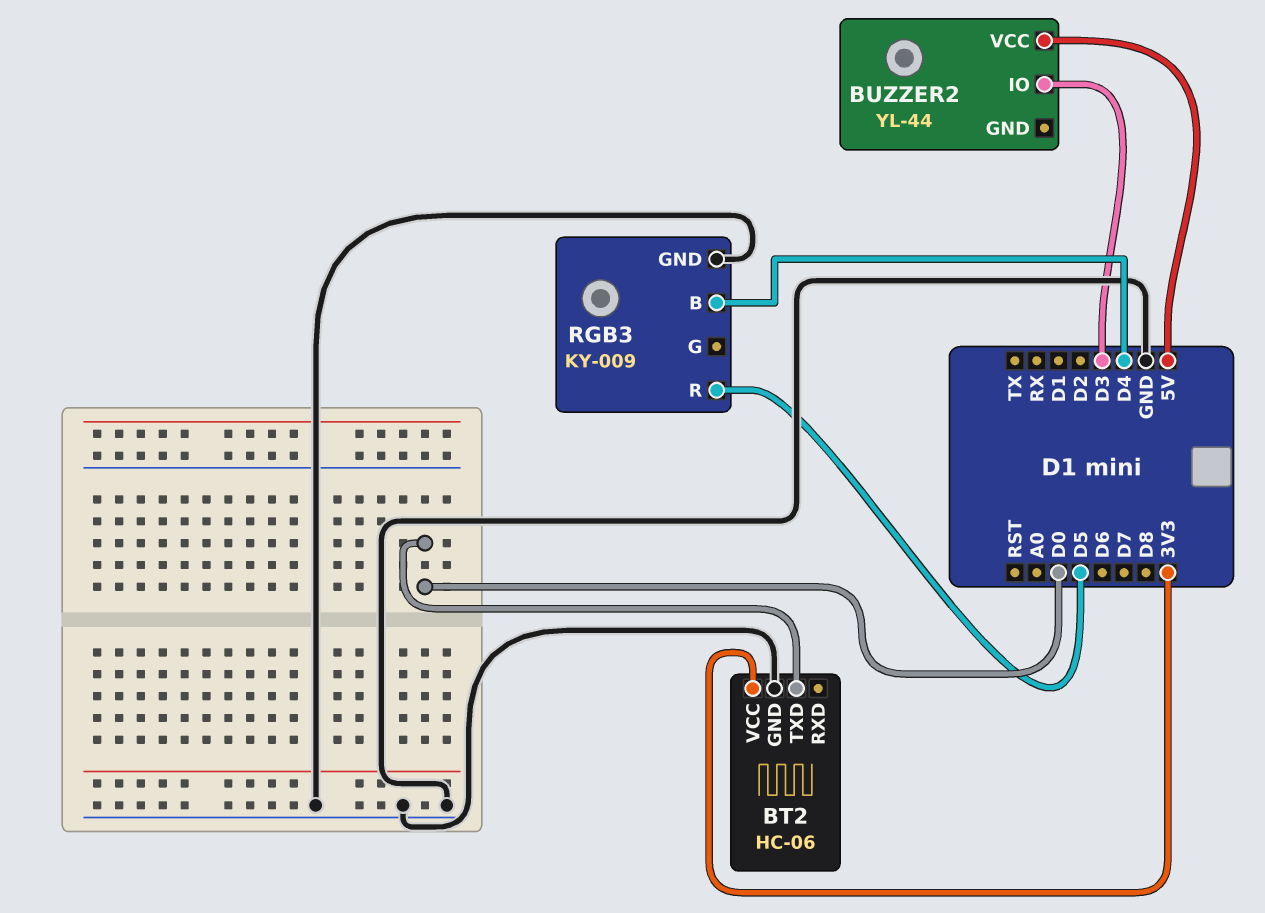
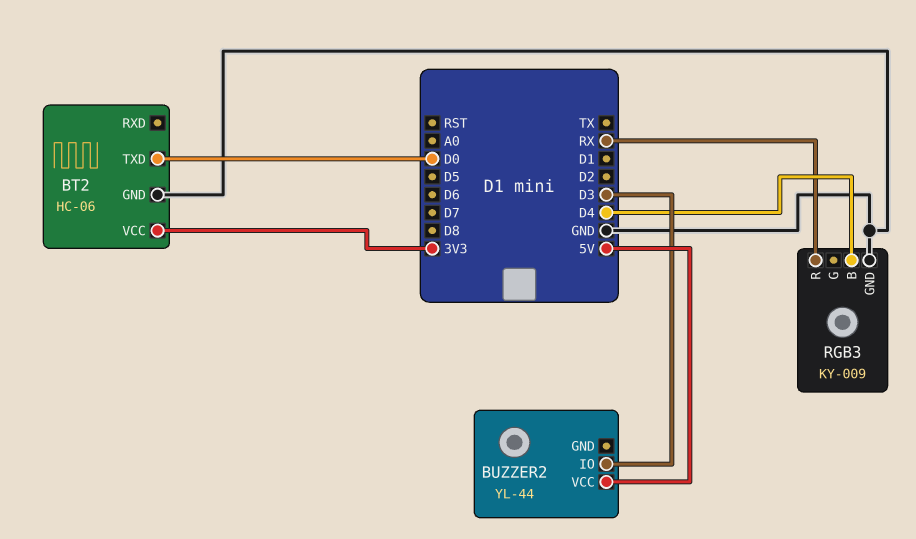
RGB3 pin R: D5 -> RX

